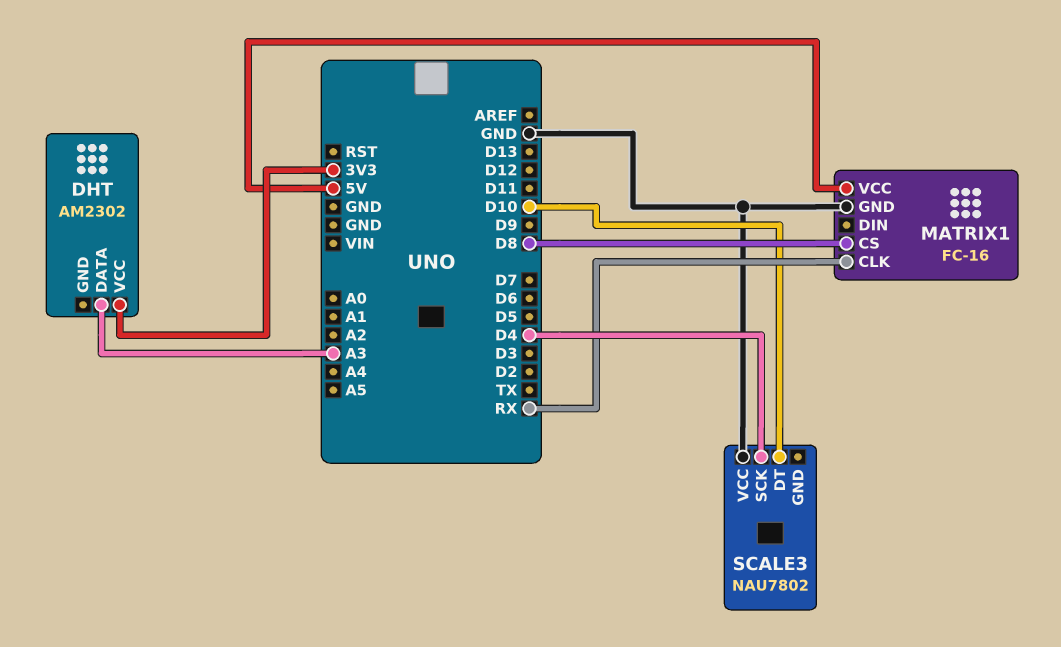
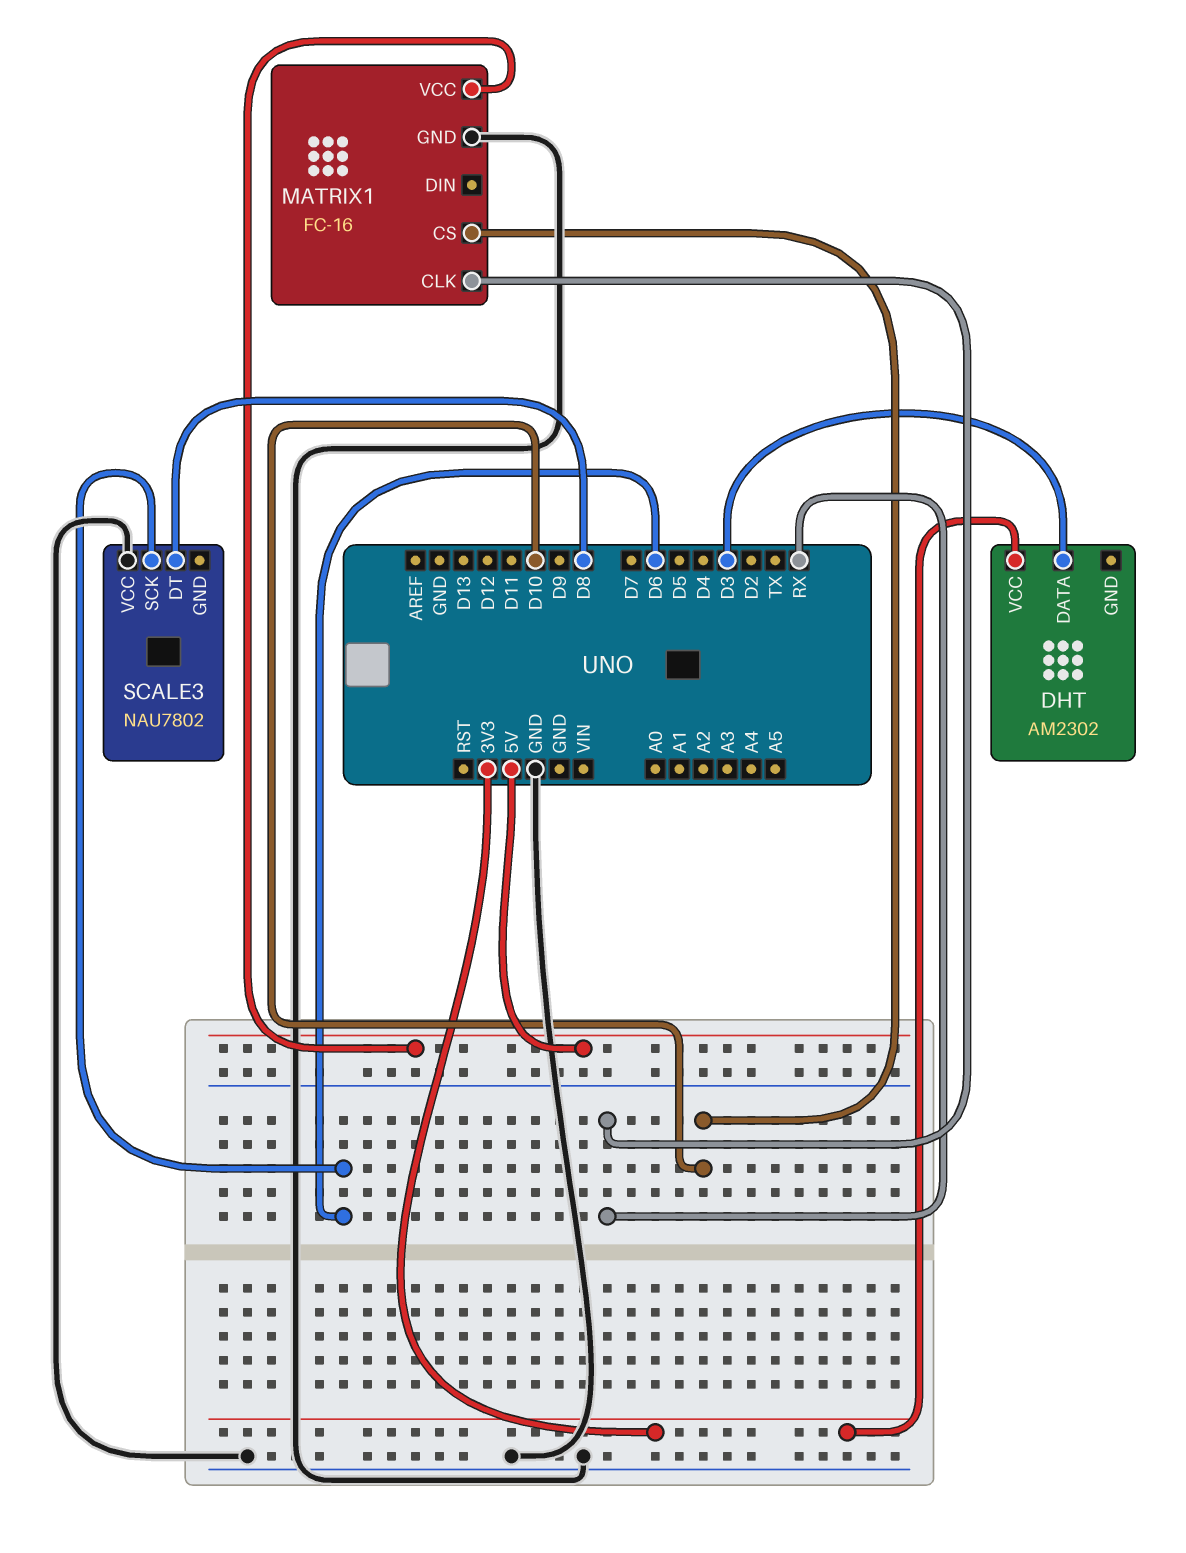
DHT pin DATA: A3 -> D3
MATRIX1 pin CS: D8 -> D10
SCALE3 pin DT: D10 -> D8
SCALE3 pin SCK: D4 -> D6

